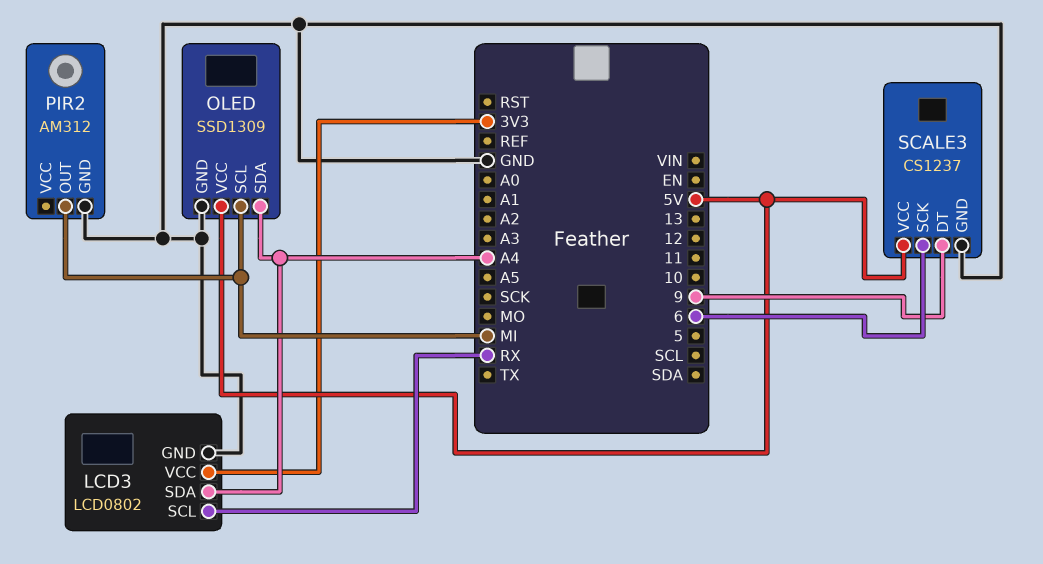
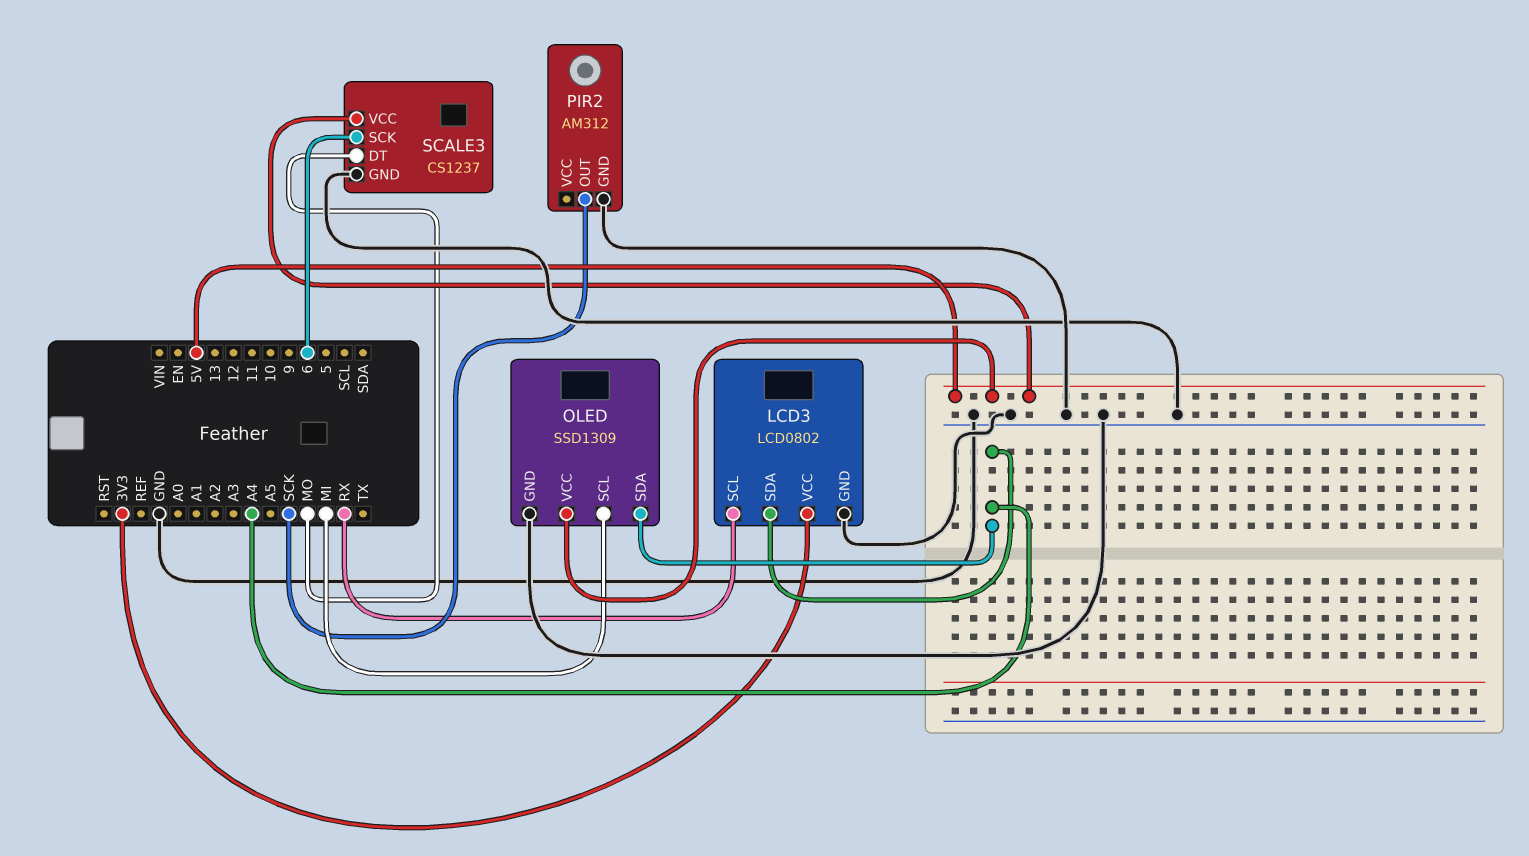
PIR2 pin OUT: MI -> SCK
SCALE3 pin DT: 9 -> MO

